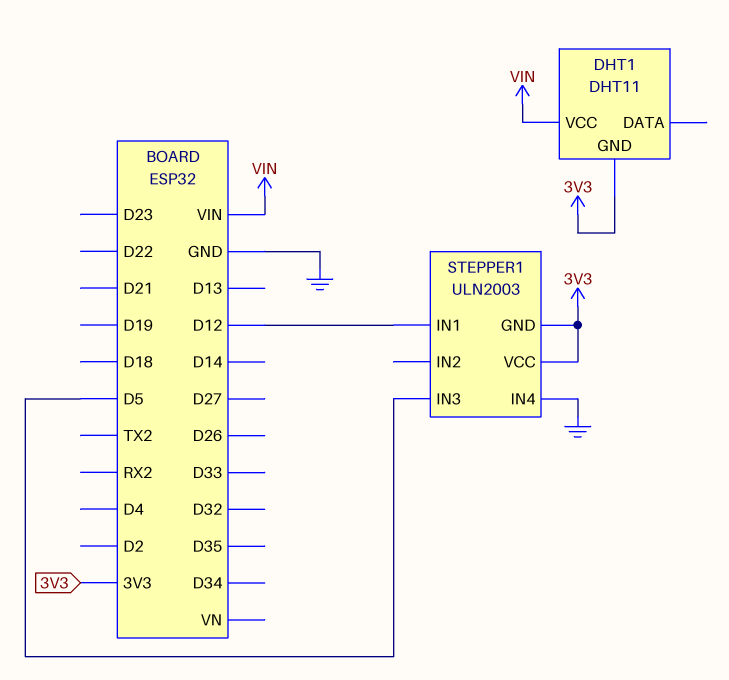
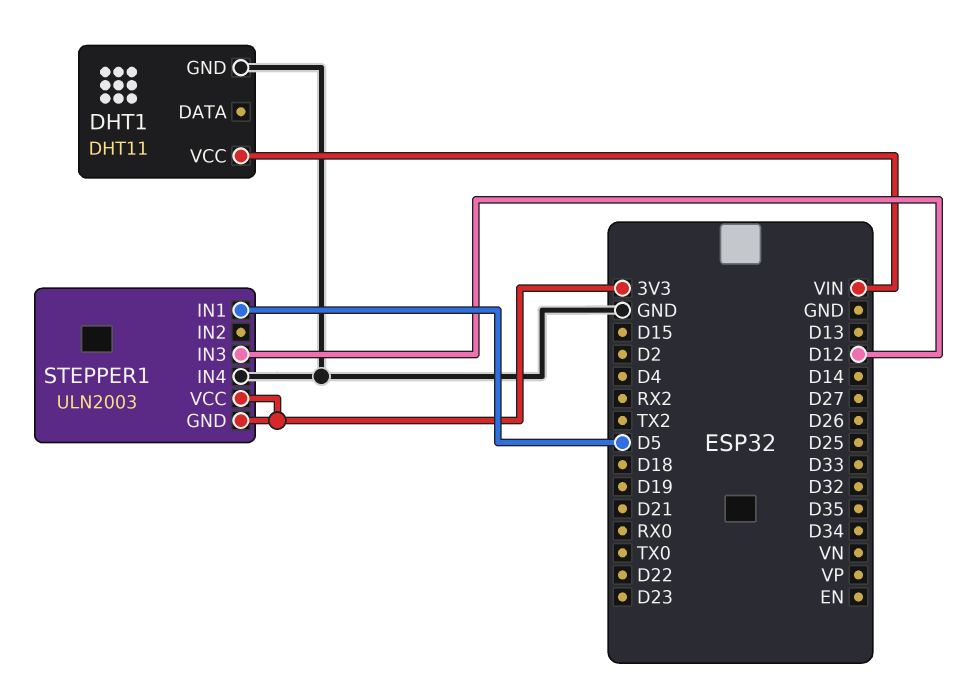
DHT1 pin GND: 3V3 -> GND
STEPPER1 pin IN1: D12 -> D5
STEPPER1 pin IN3: D5 -> D12

